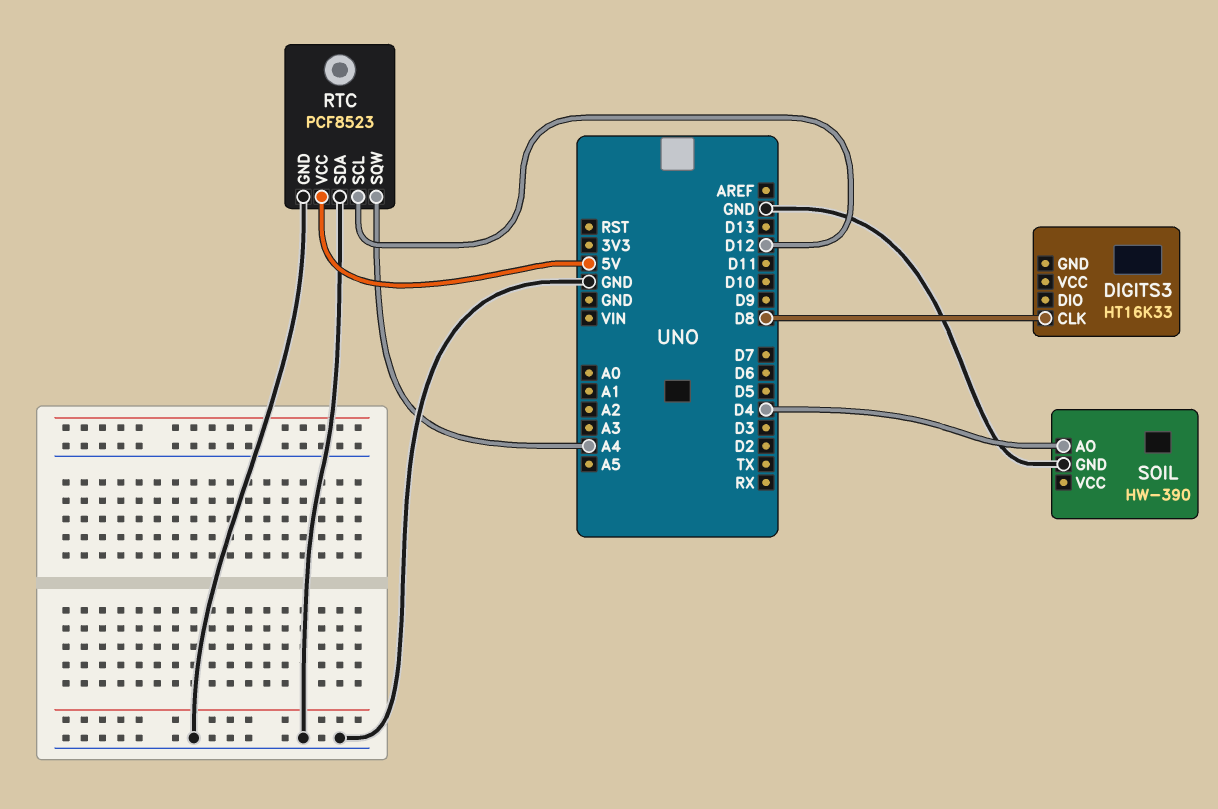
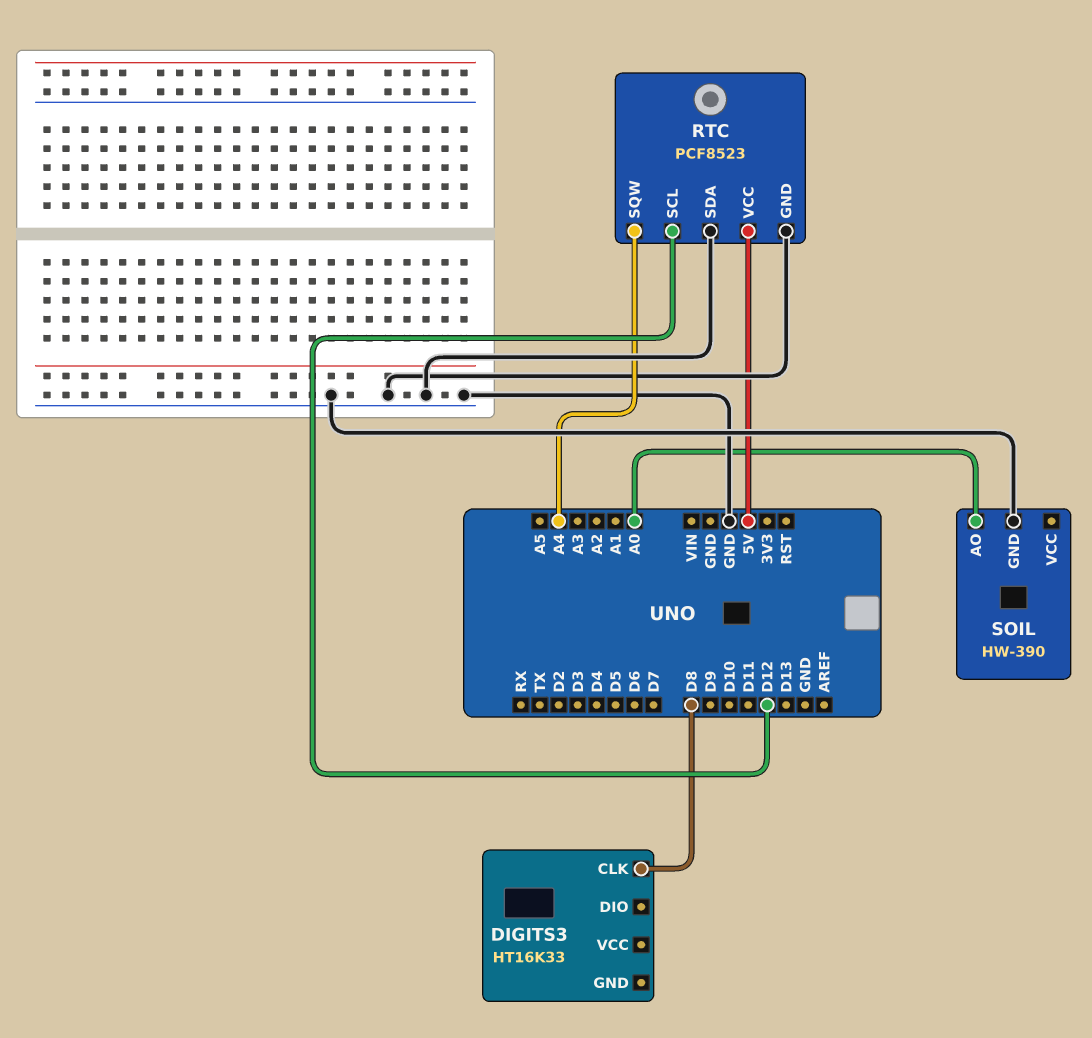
SOIL pin AO: D4 -> A0

